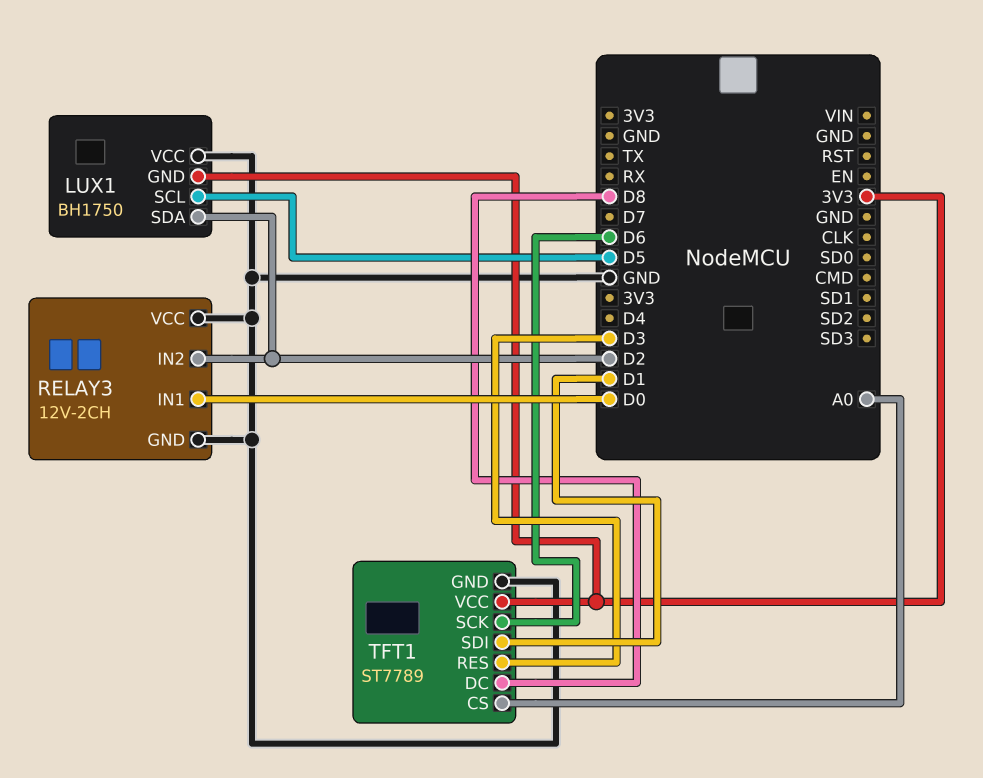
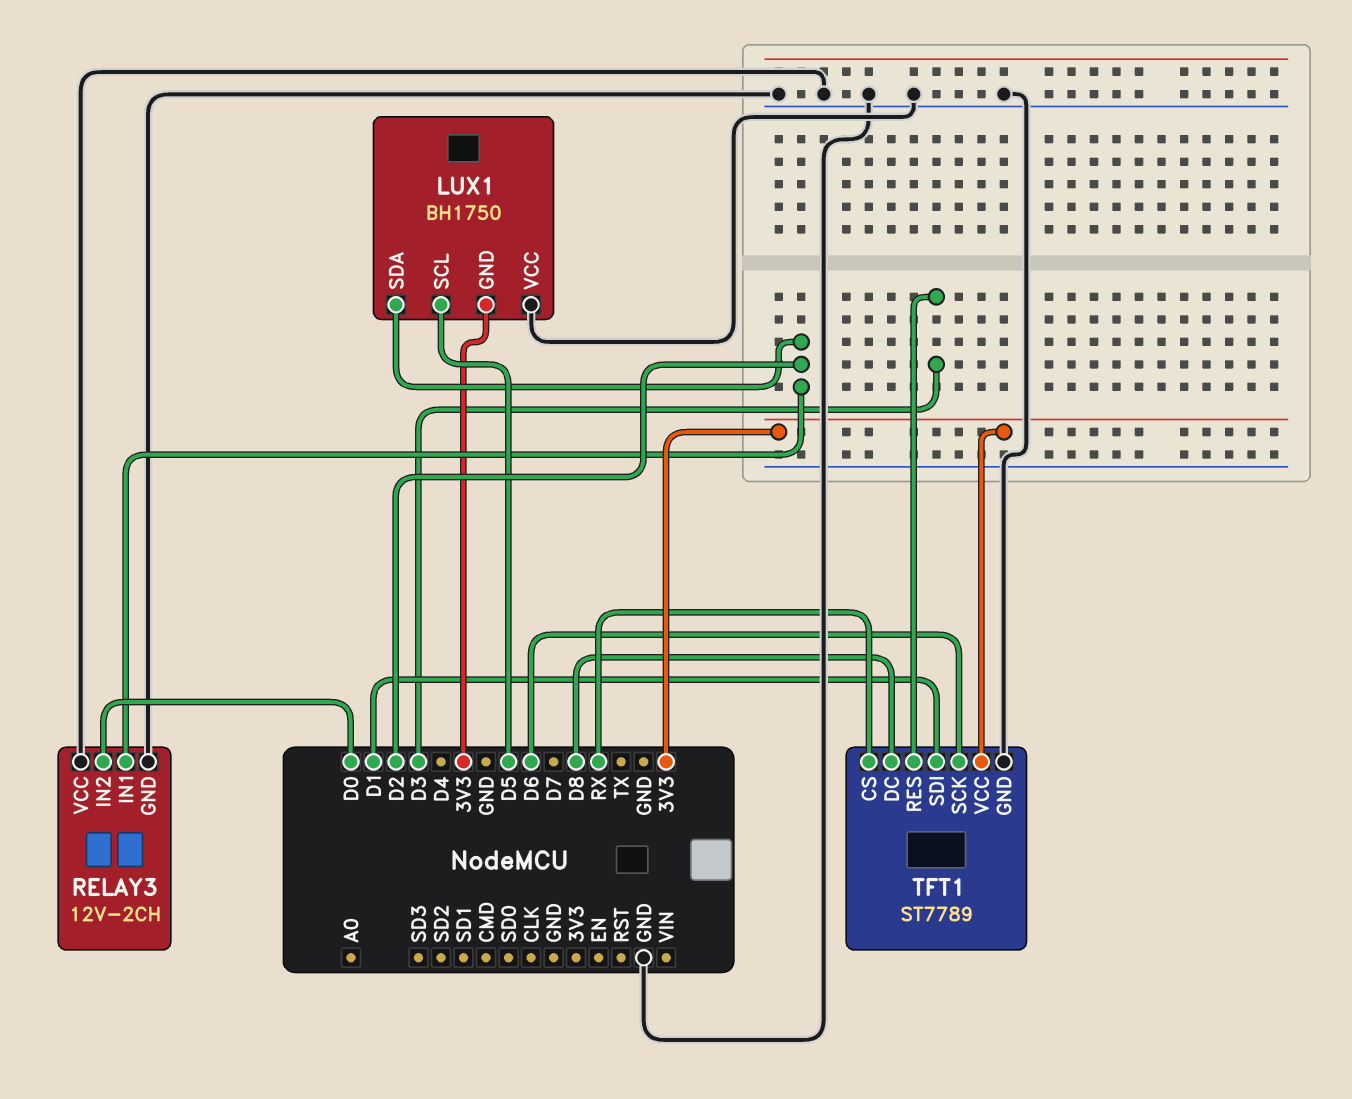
RELAY3 pin IN1: D0 -> D2
RELAY3 pin IN2: D2 -> D0
TFT1 pin CS: A0 -> RX

